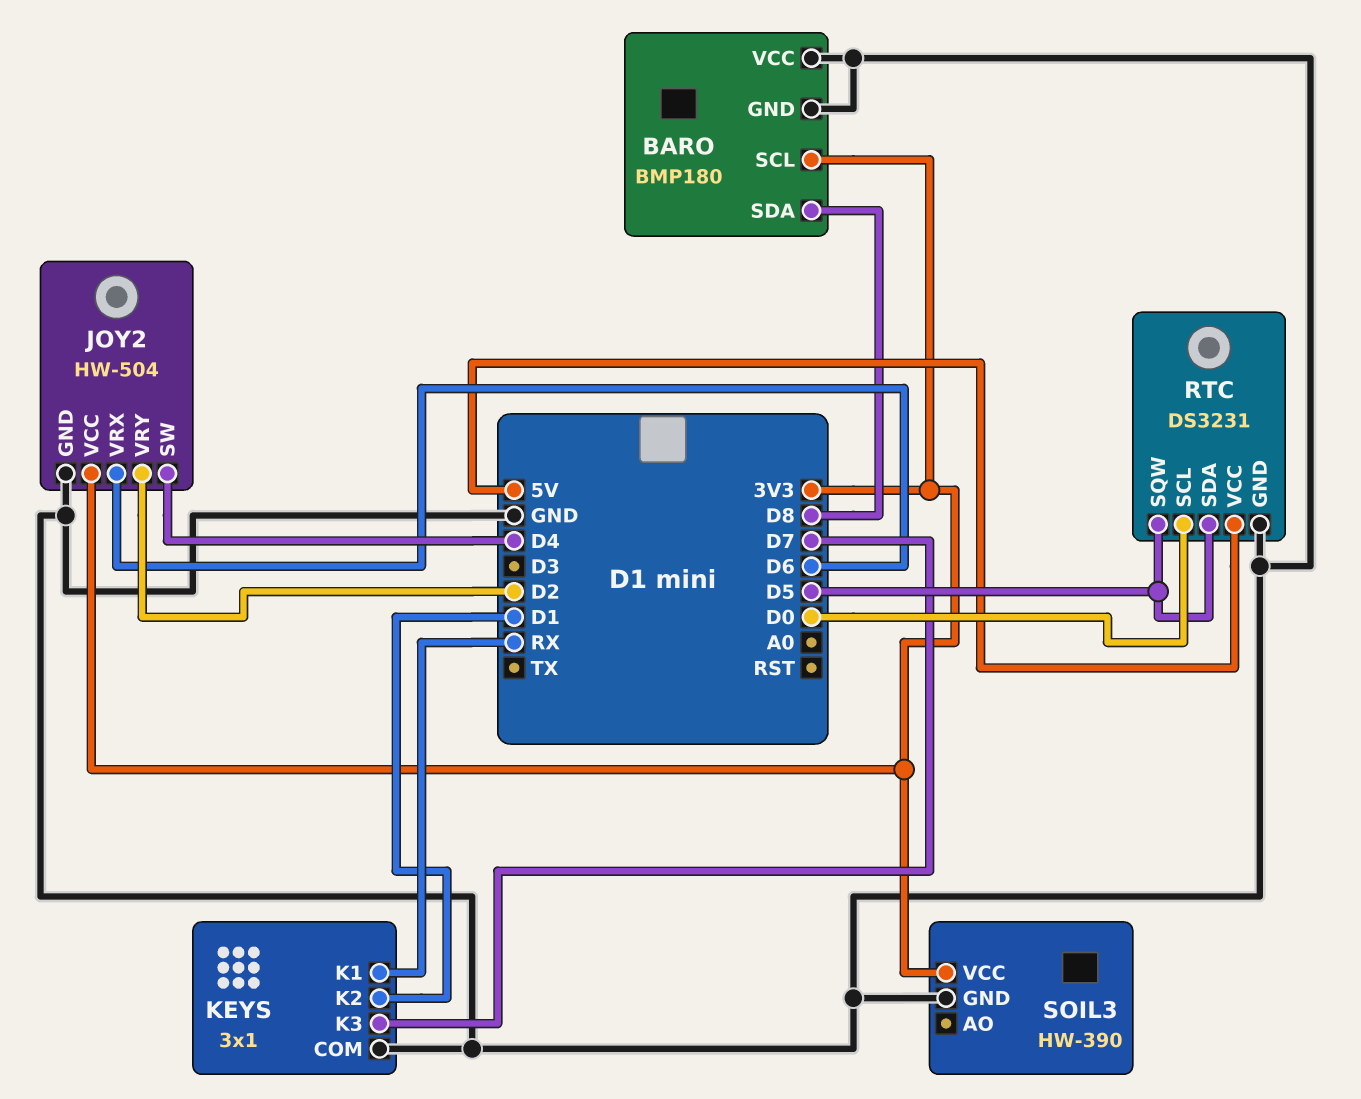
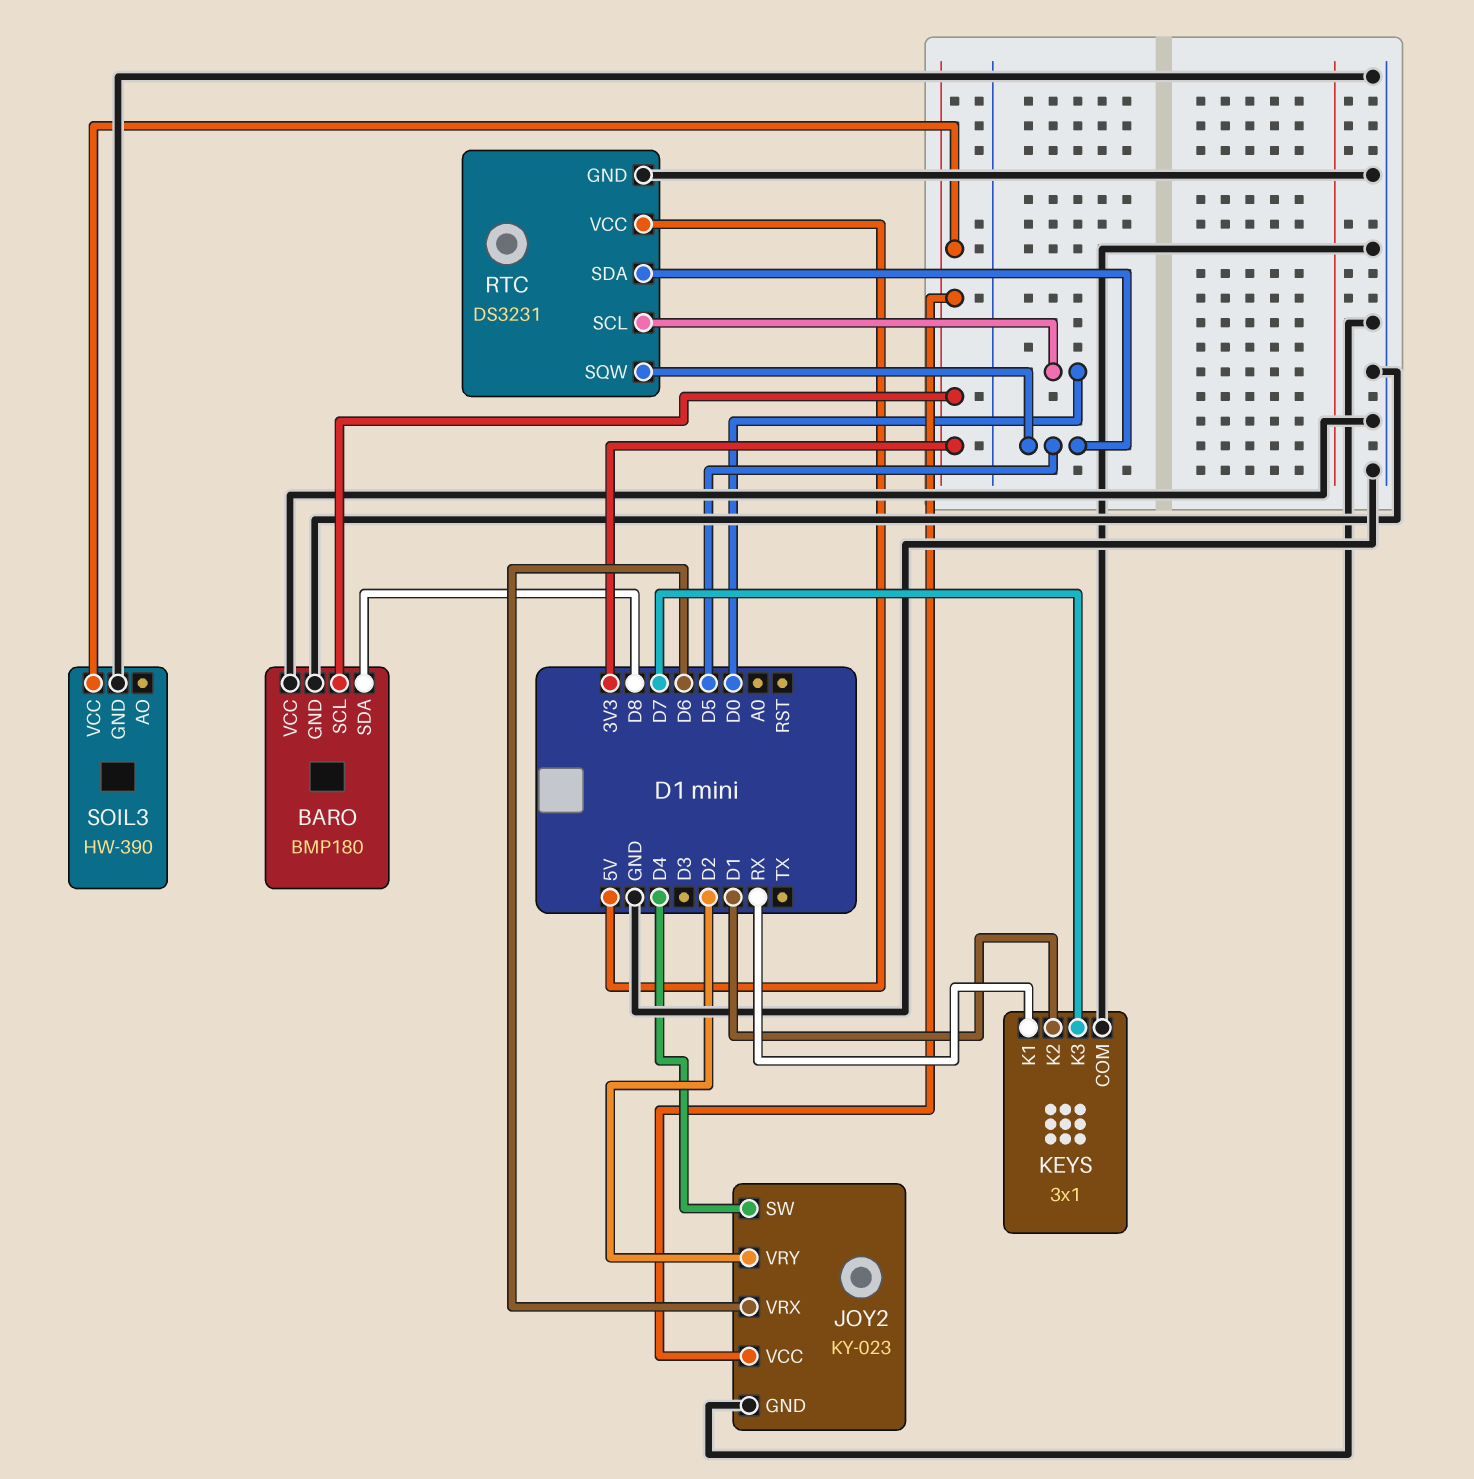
JOY2: HW-504 -> KY-023

